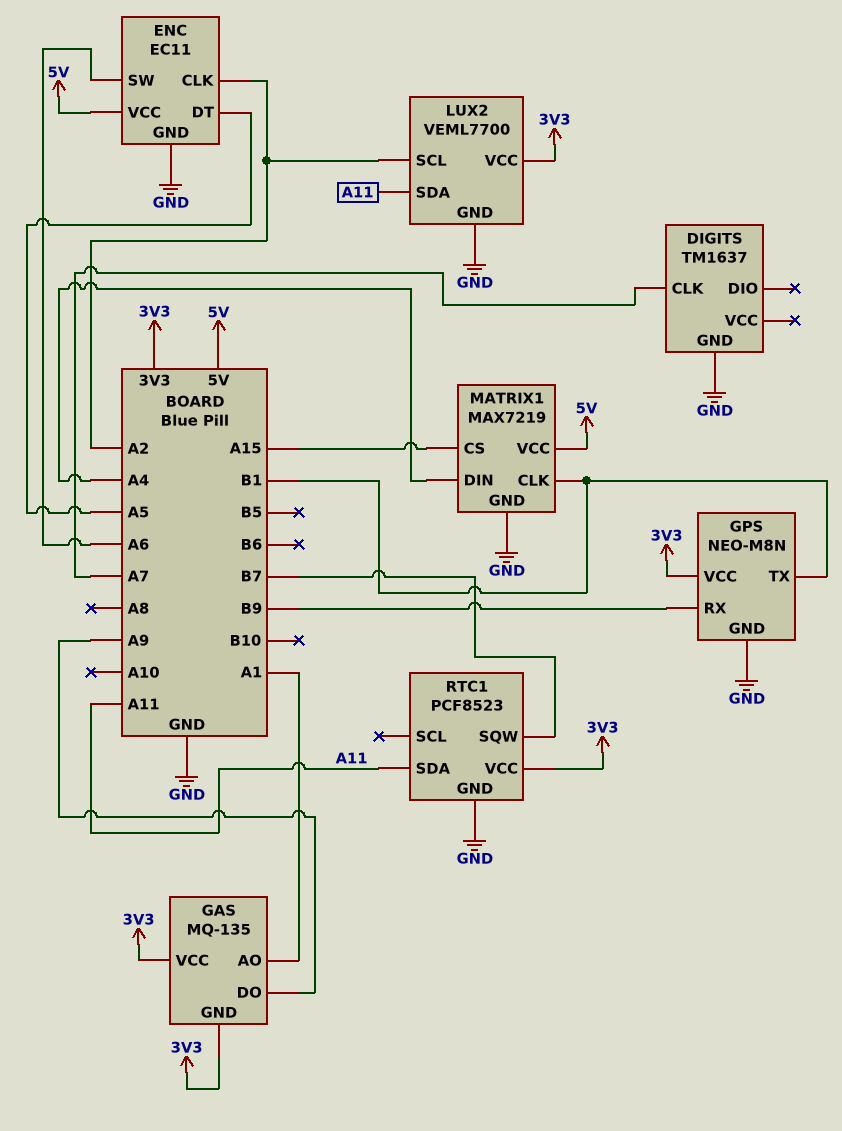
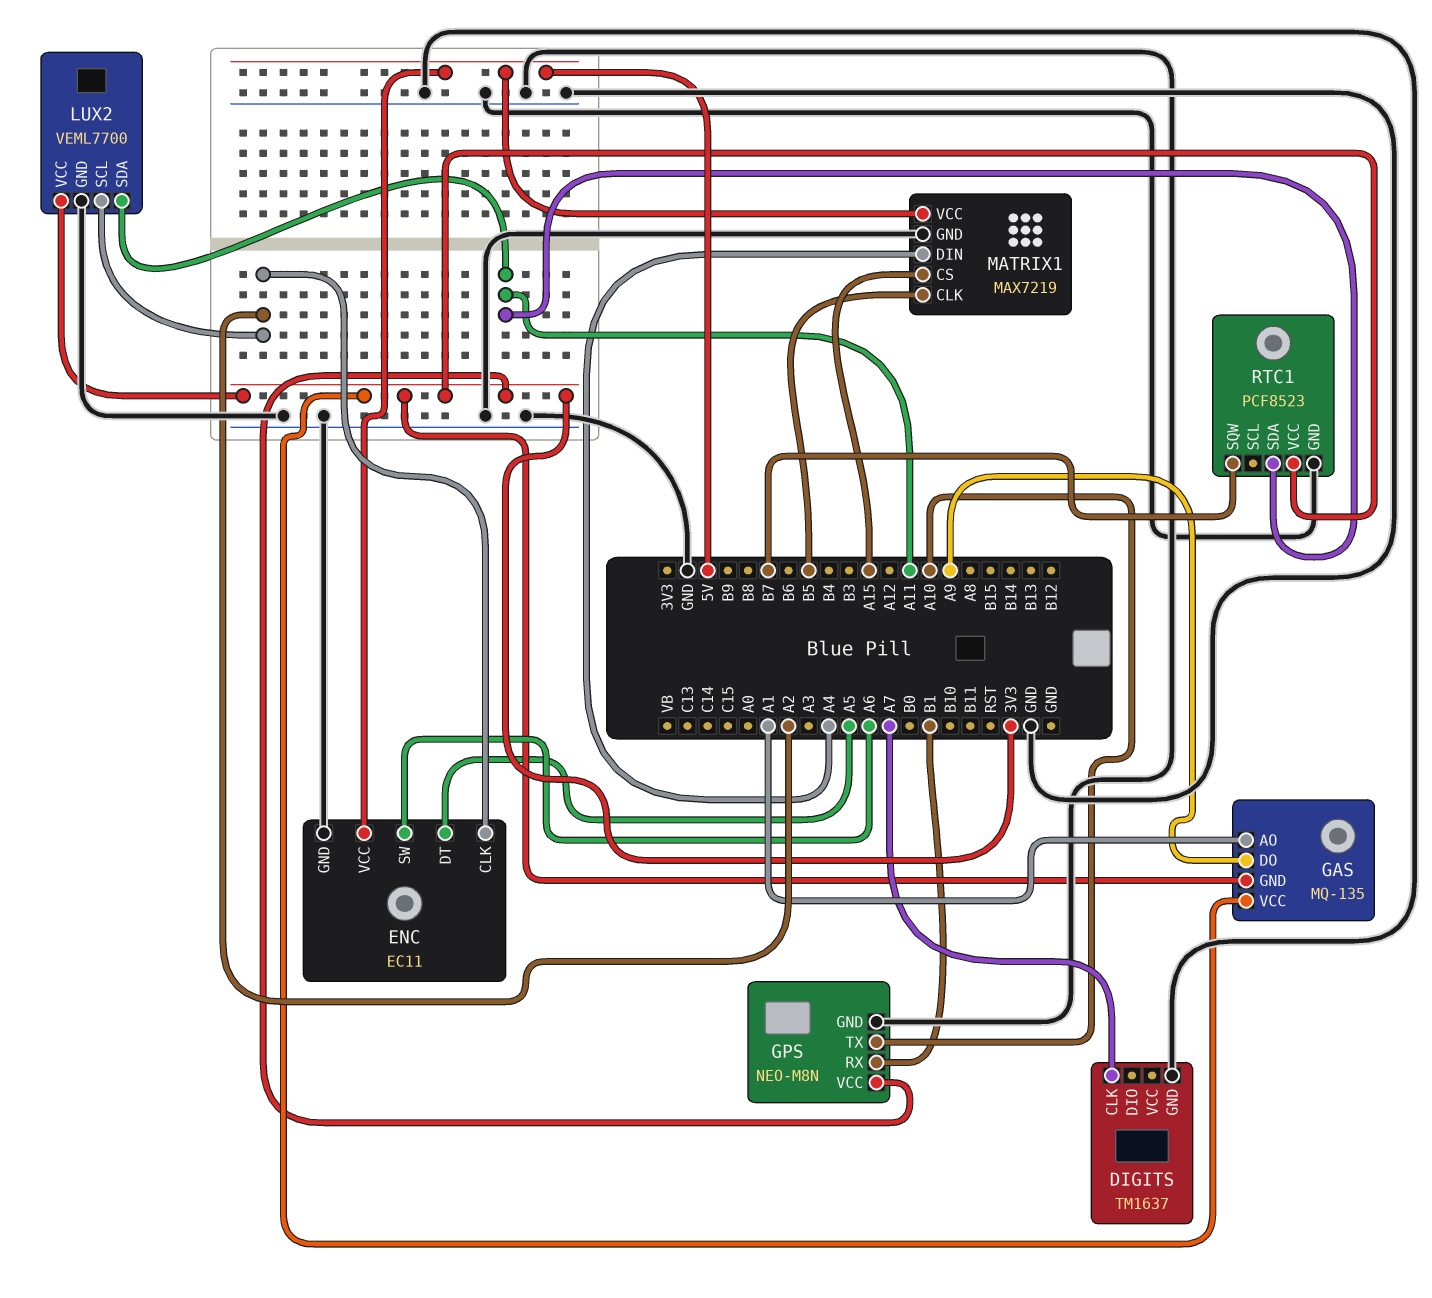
GPS pin RX: B9 -> B1
GPS pin TX: B1 -> A10
MATRIX1 pin CLK: B1 -> B5

